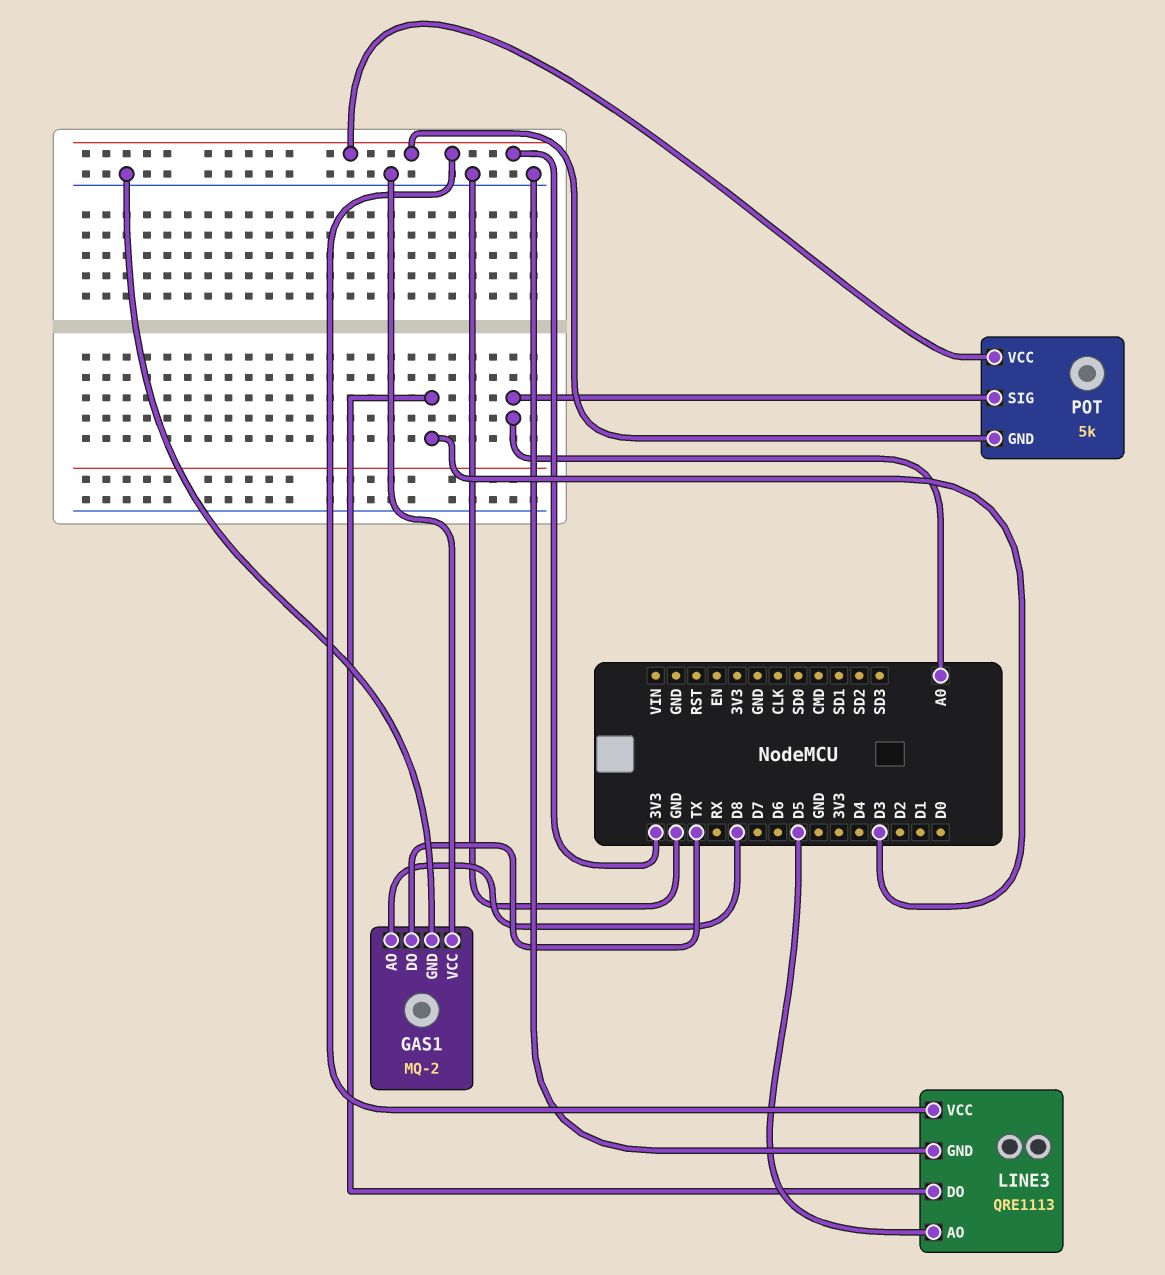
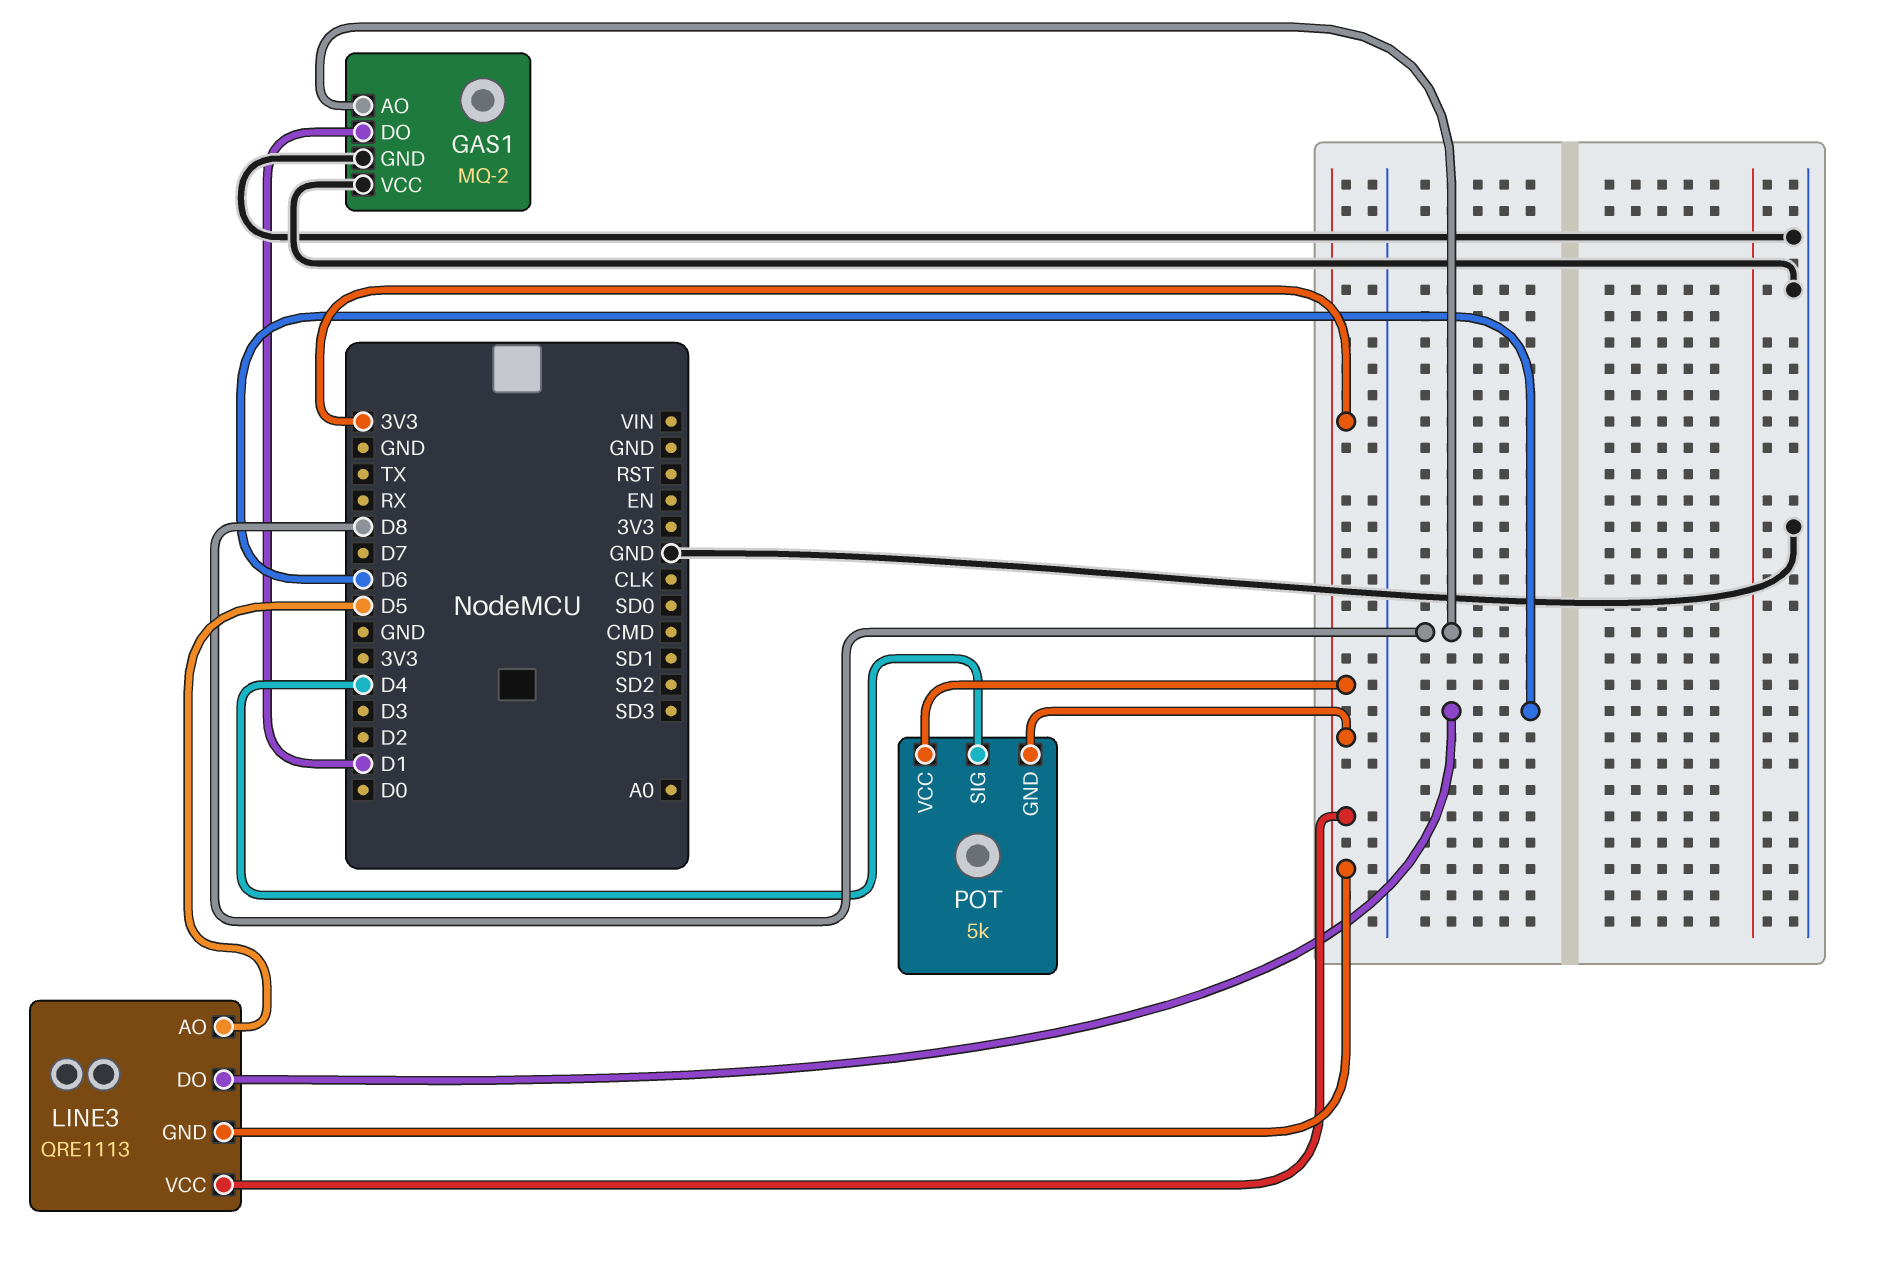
GAS1 pin DO: TX -> D1
LINE3 pin DO: D3 -> D6
LINE3 pin GND: GND -> 3V3
POT pin SIG: A0 -> D4

